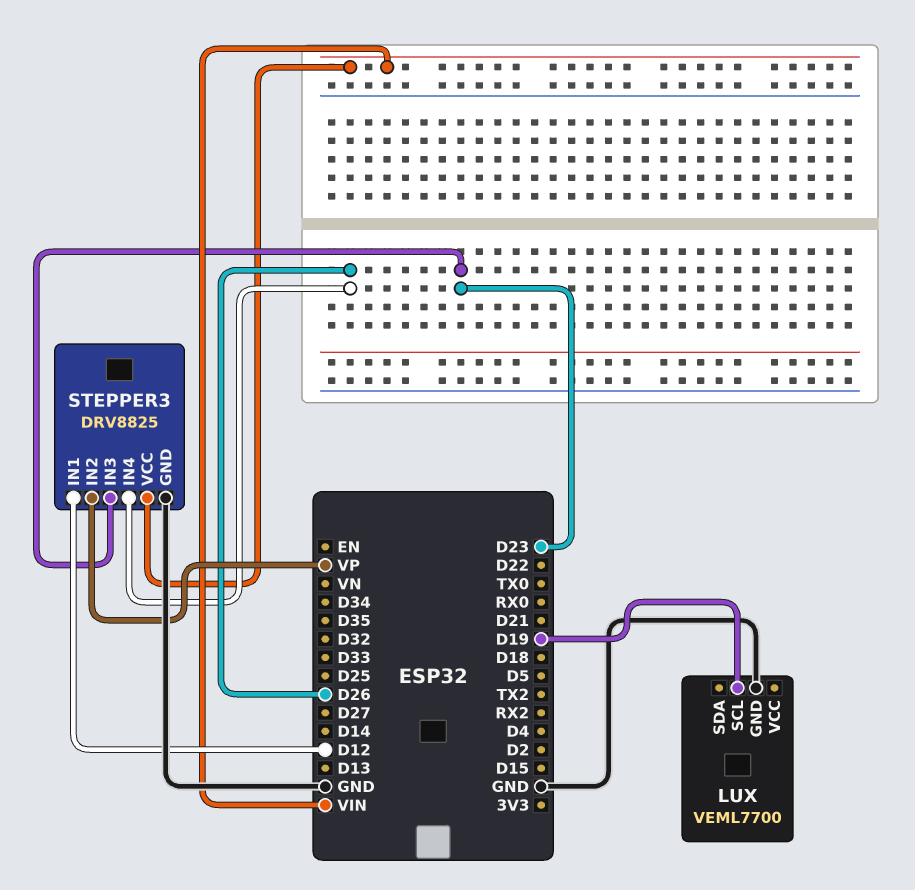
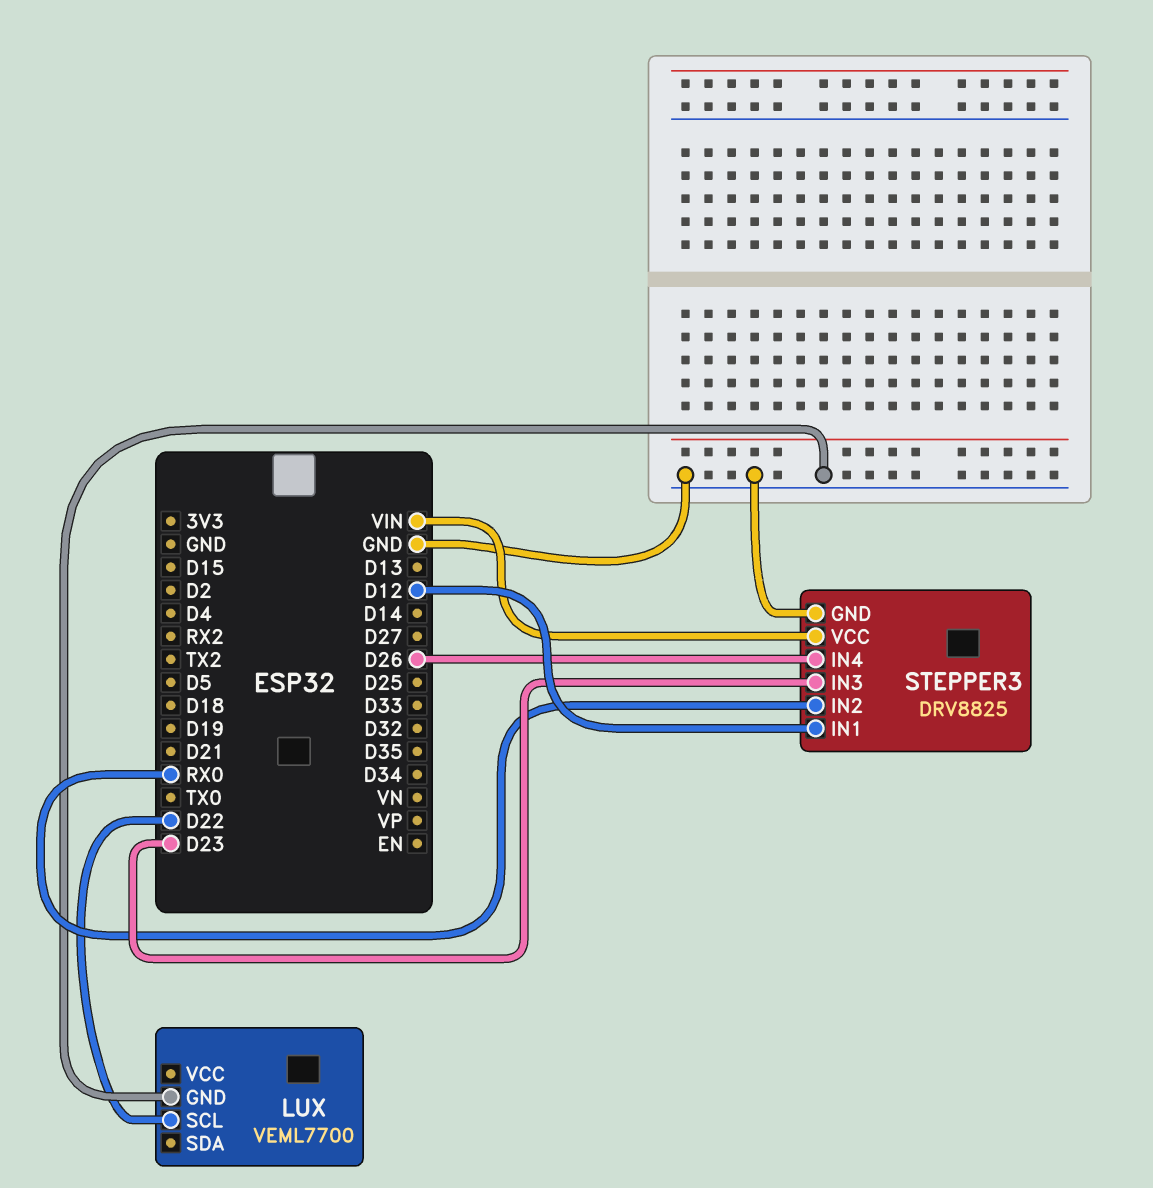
LUX pin SCL: D19 -> D22
STEPPER3 pin IN2: VP -> RX0

